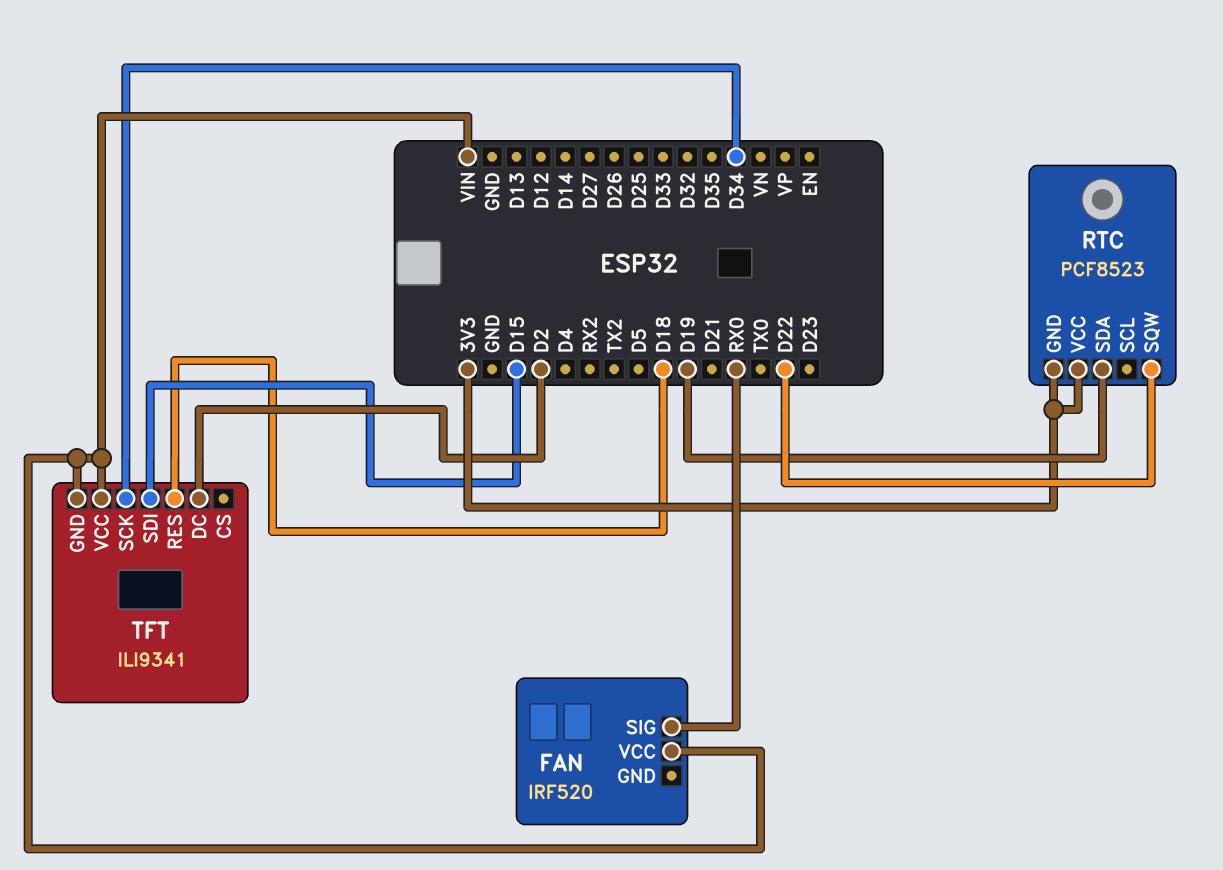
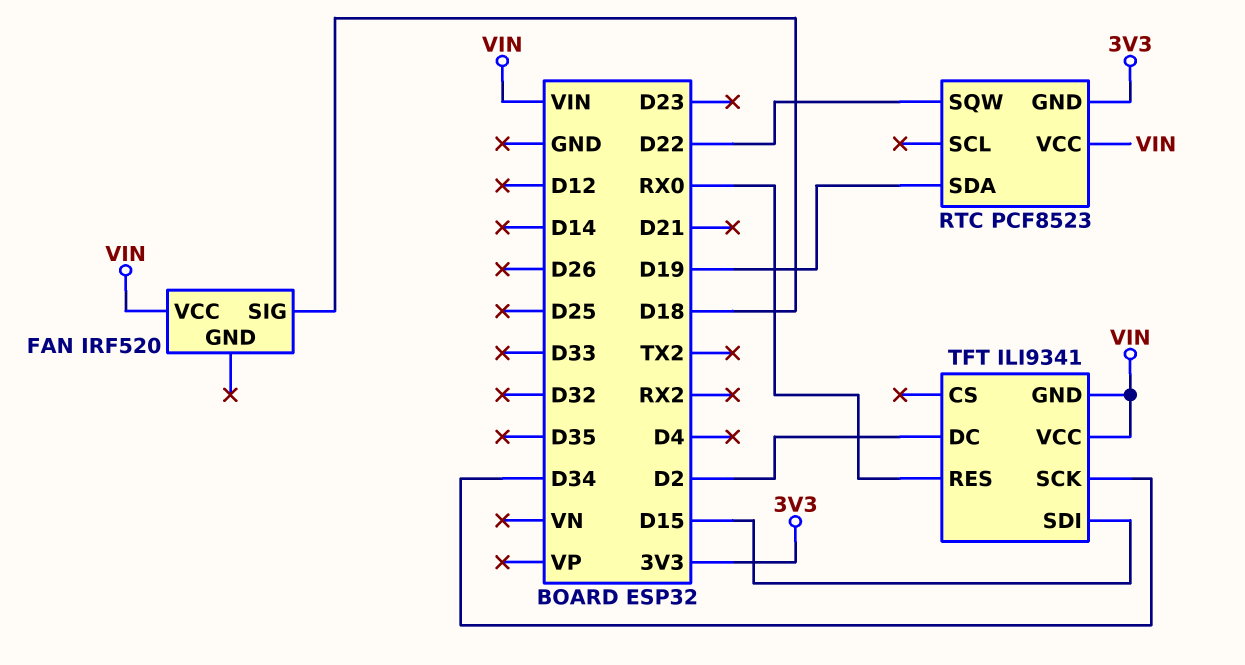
FAN pin SIG: RX0 -> D18
RTC pin VCC: 3V3 -> VIN
TFT pin RES: D18 -> RX0

